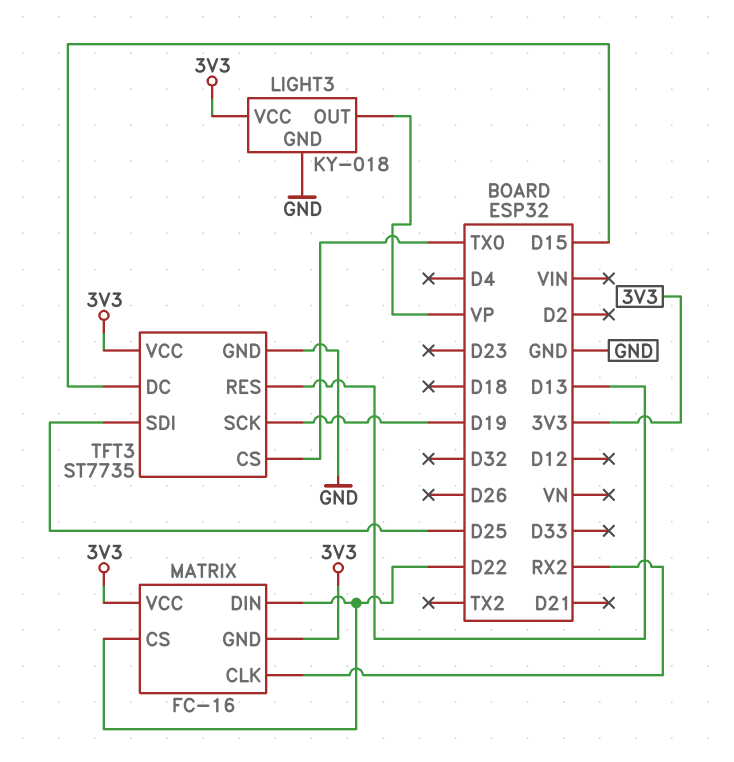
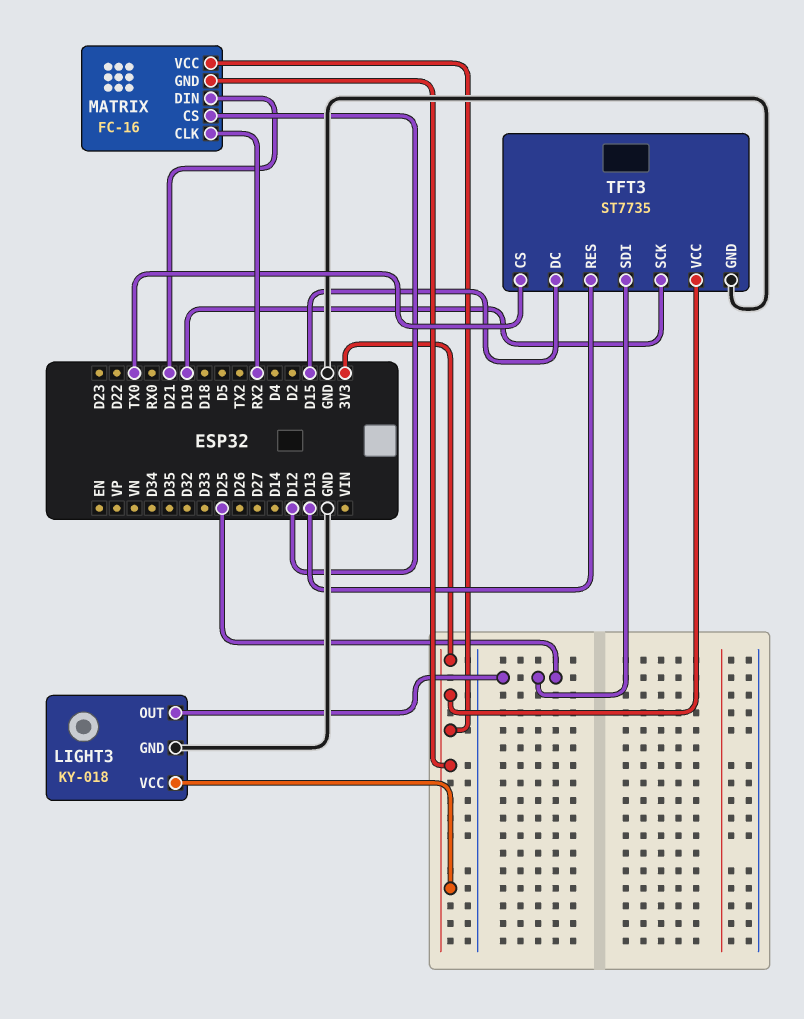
LIGHT3 pin OUT: VP -> D25
MATRIX pin CS: D22 -> D12
MATRIX pin DIN: D22 -> D21

